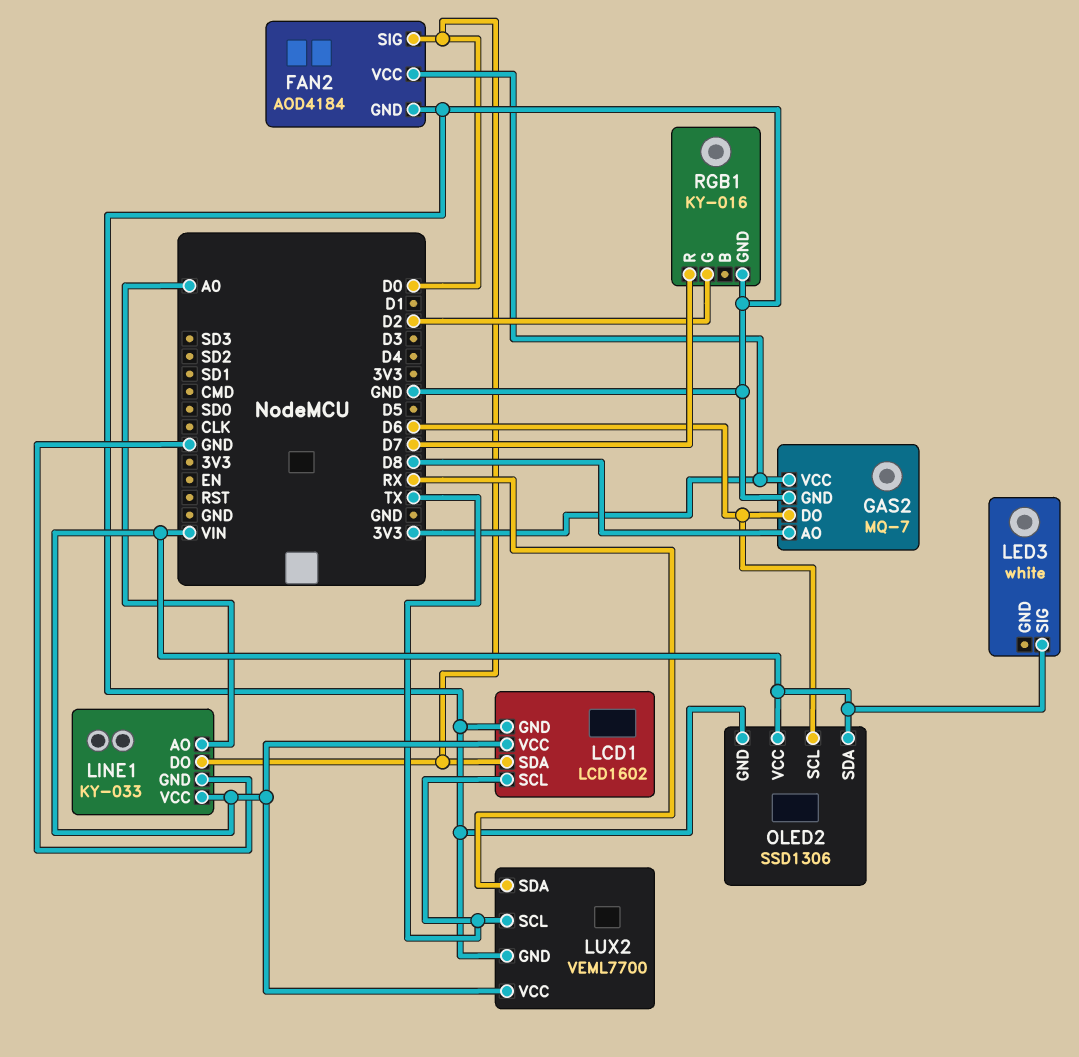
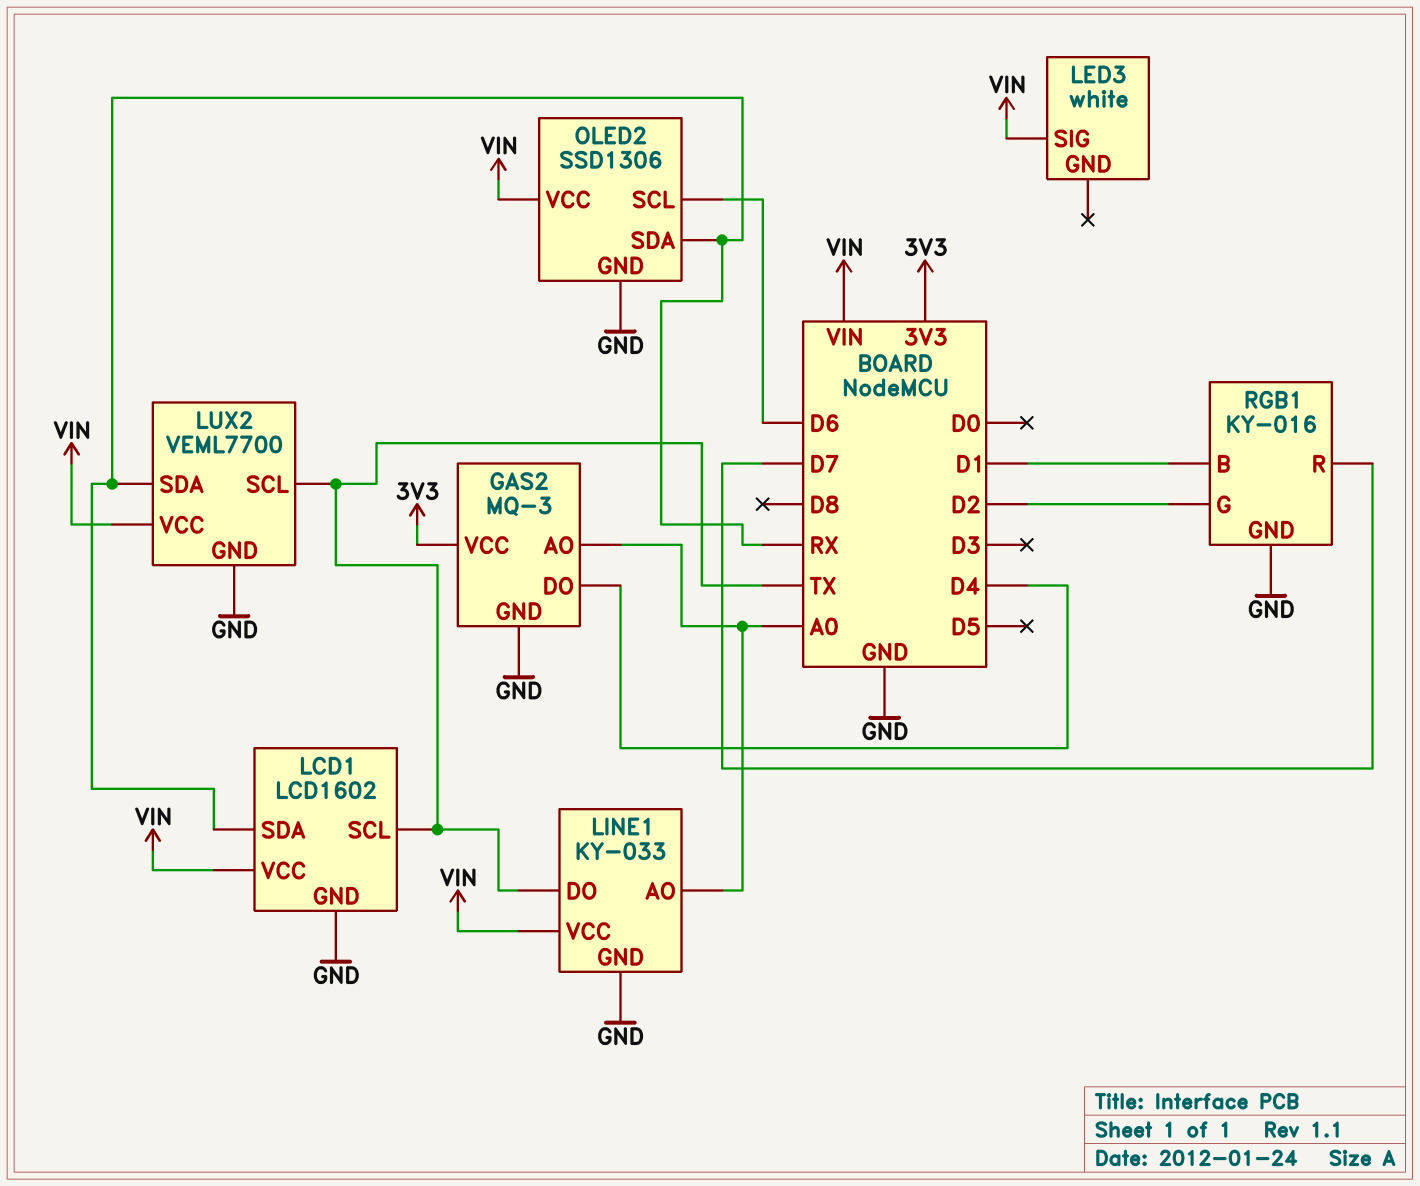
FAN2: AOD4184 -> none
FAN2 pin GND: GND -> none
FAN2 pin SIG: D0 -> none
FAN2 pin VCC: 3V3 -> none
GAS2: MQ-7 -> MQ-3
GAS2 pin AO: D8 -> A0
GAS2 pin DO: D6 -> D4
LCD1 pin SDA: D0 -> RX
LINE1 pin DO: D0 -> TX
OLED2 pin SDA: VIN -> RX
RGB1 pin B: none -> D1

